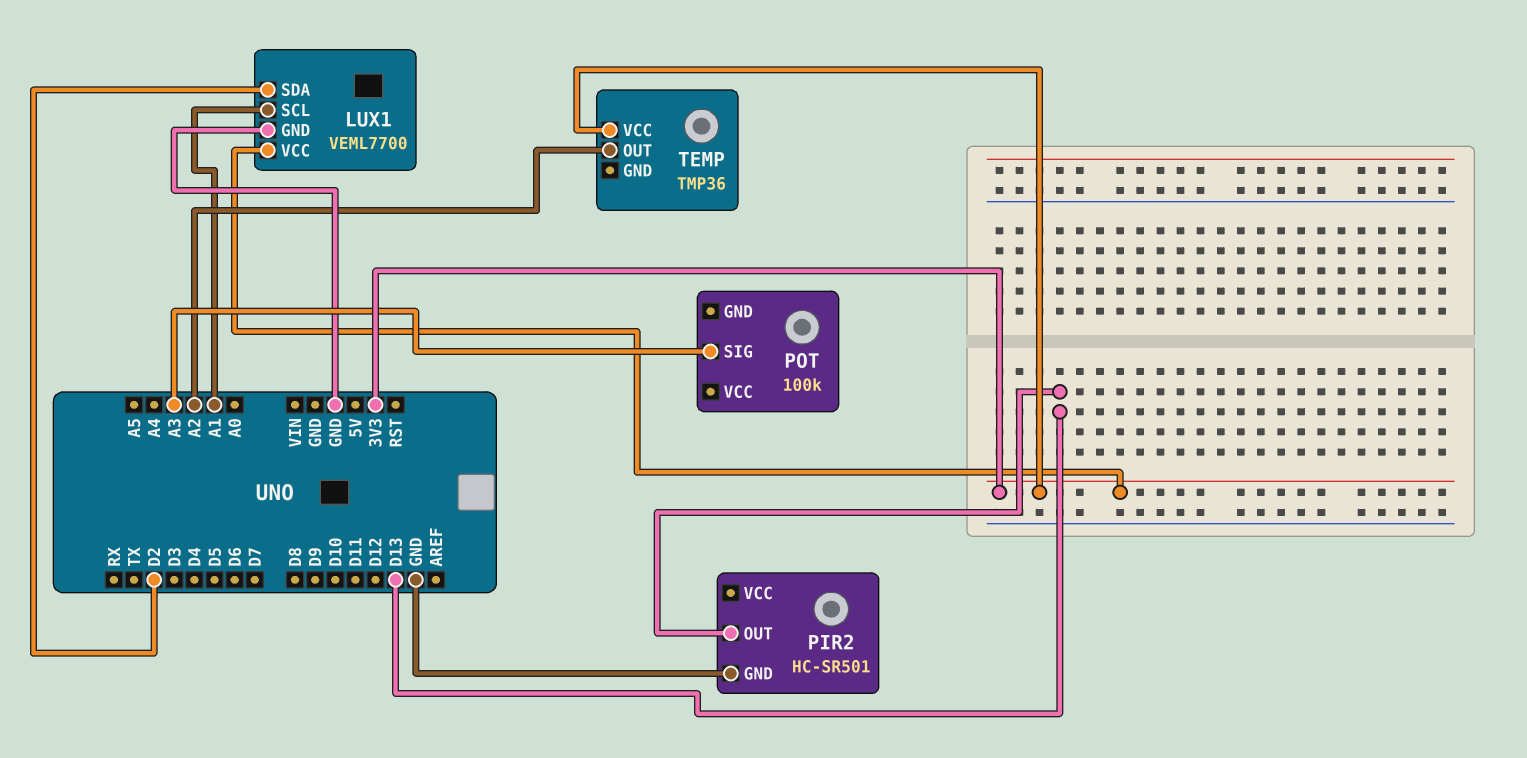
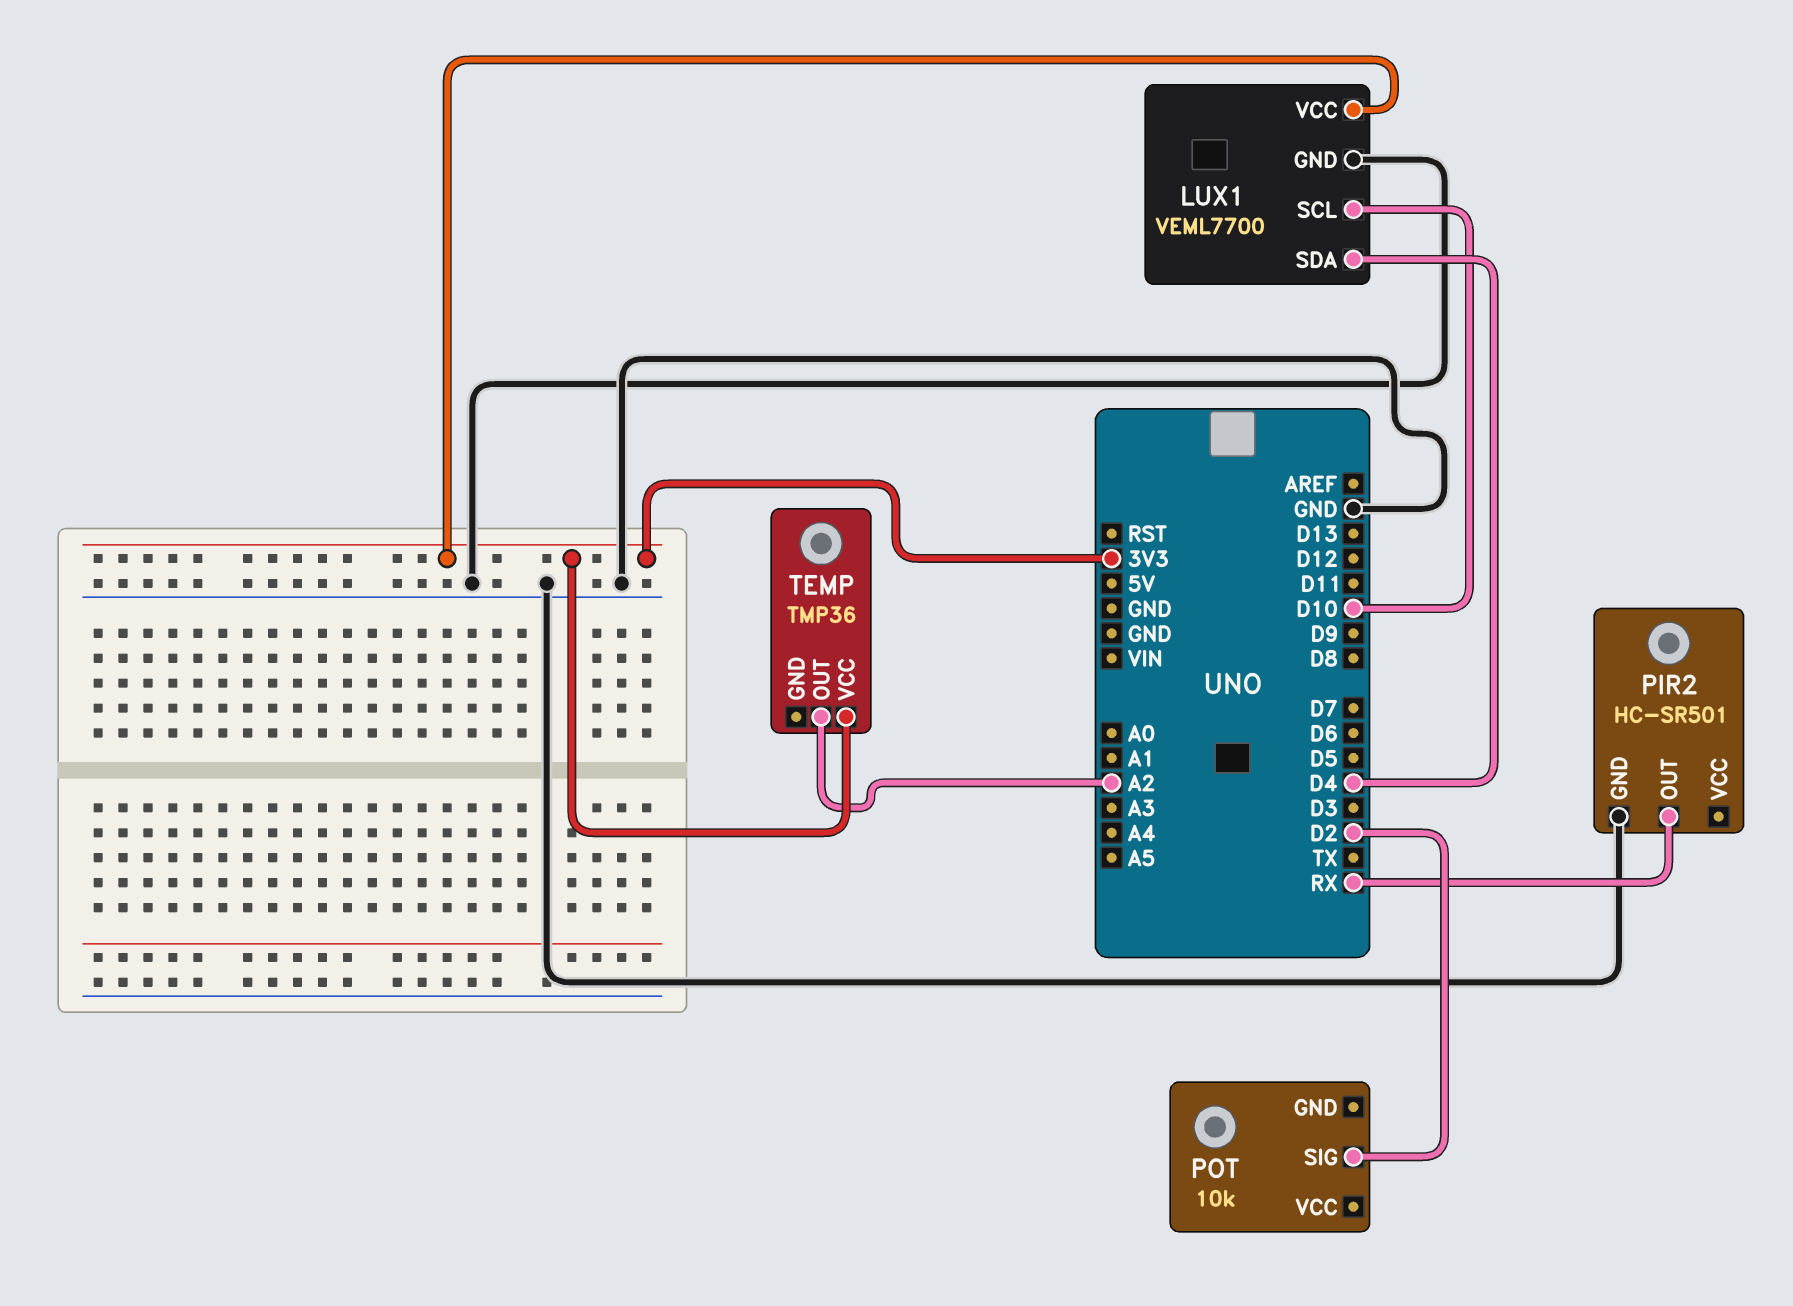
LUX1 pin SCL: A1 -> D10
LUX1 pin SDA: D2 -> D4
PIR2 pin OUT: D13 -> RX
POT: 100k -> 10k
POT pin SIG: A3 -> D2

